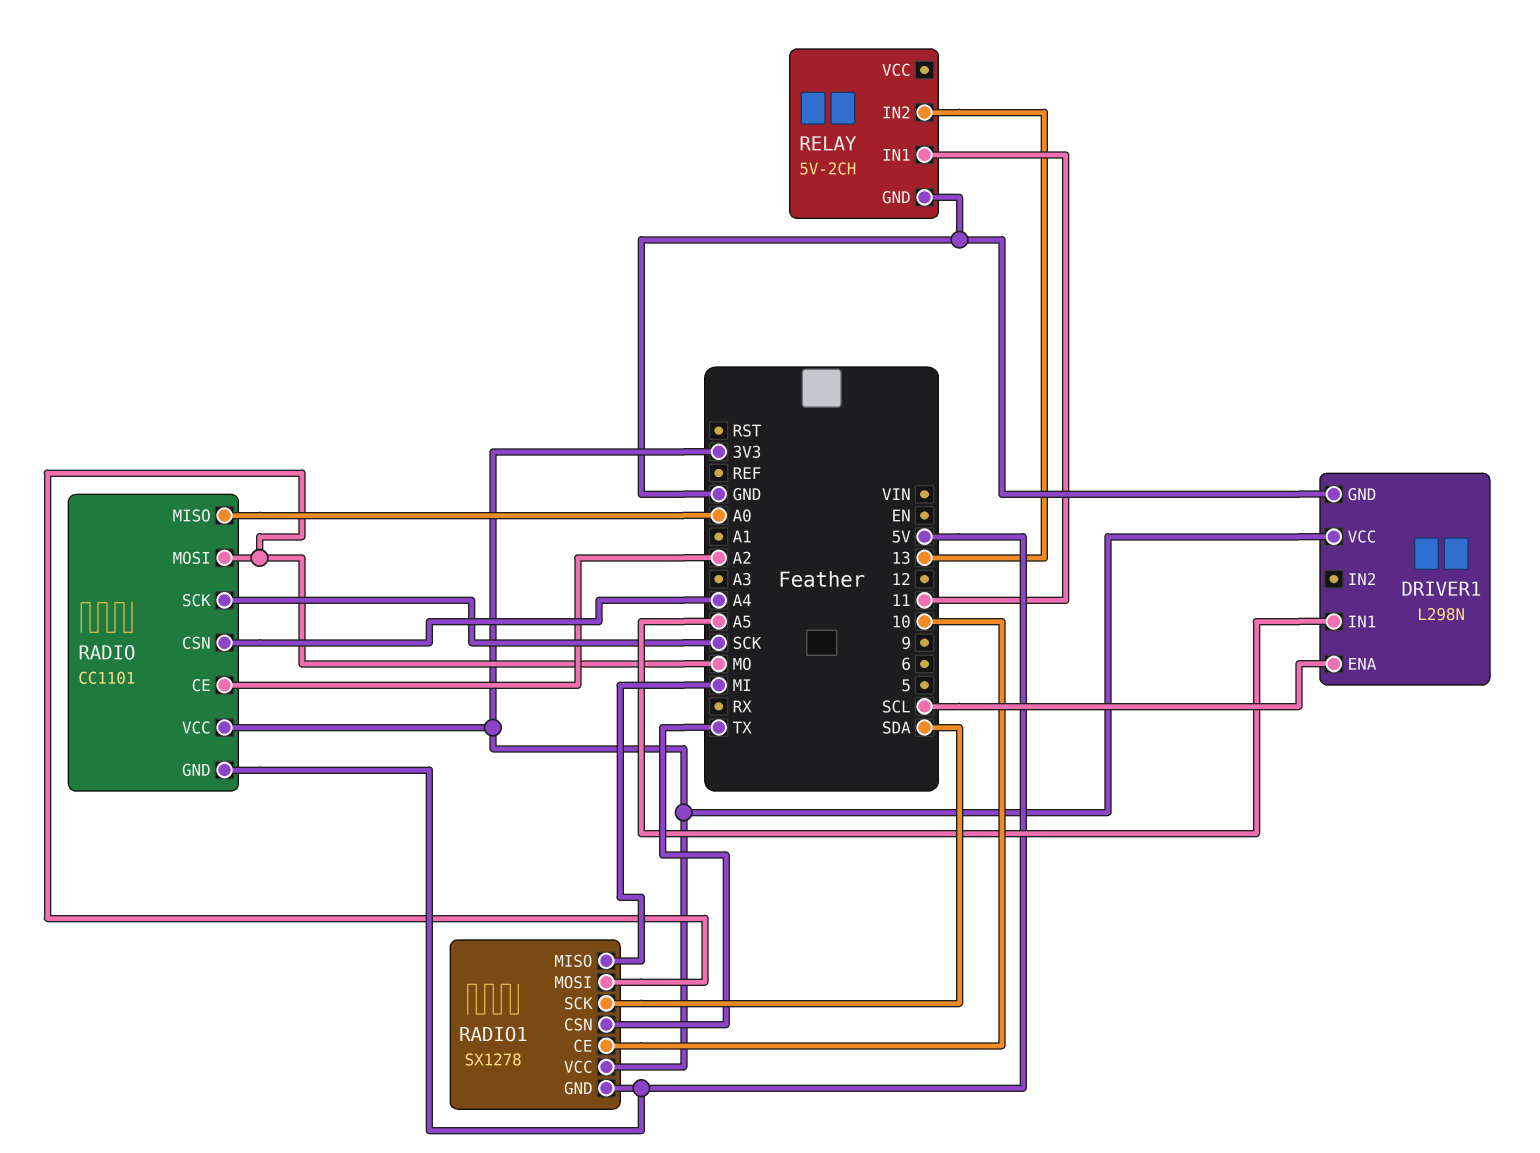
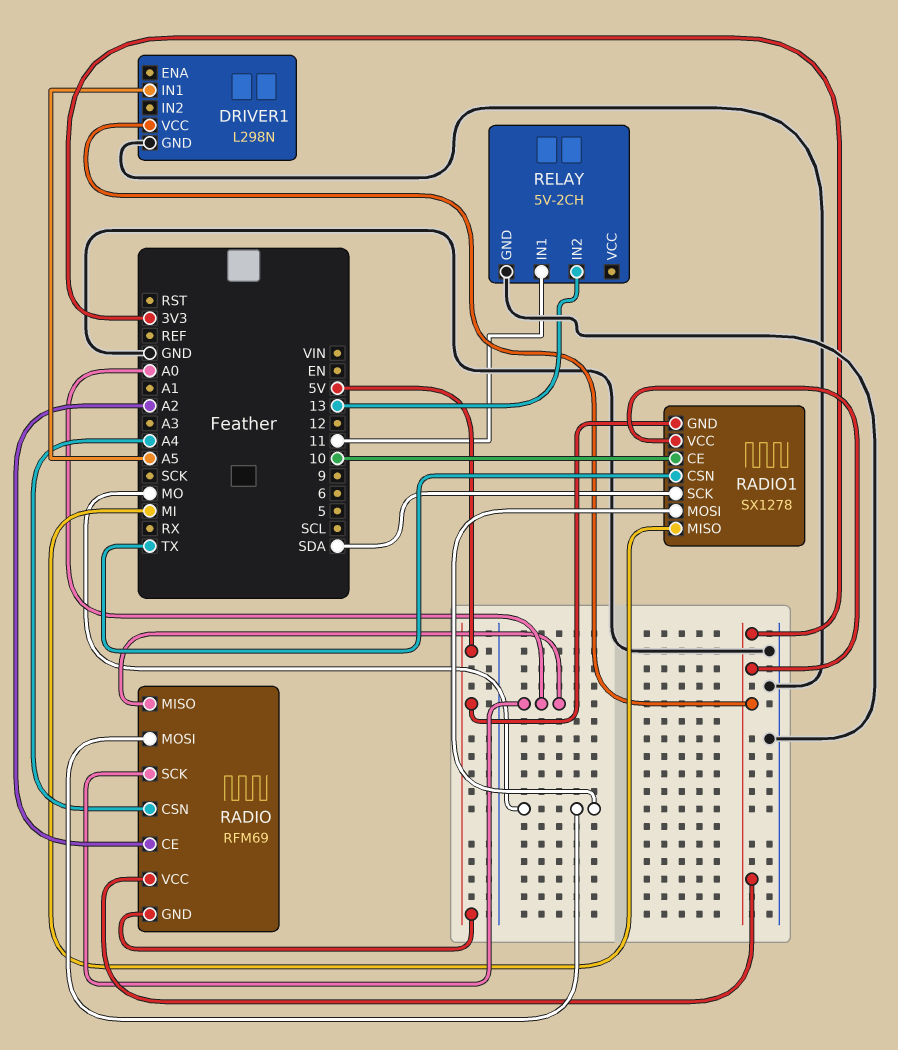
DRIVER1 pin ENA: SCL -> none
RADIO: CC1101 -> RFM69
RADIO pin SCK: SCK -> A0

